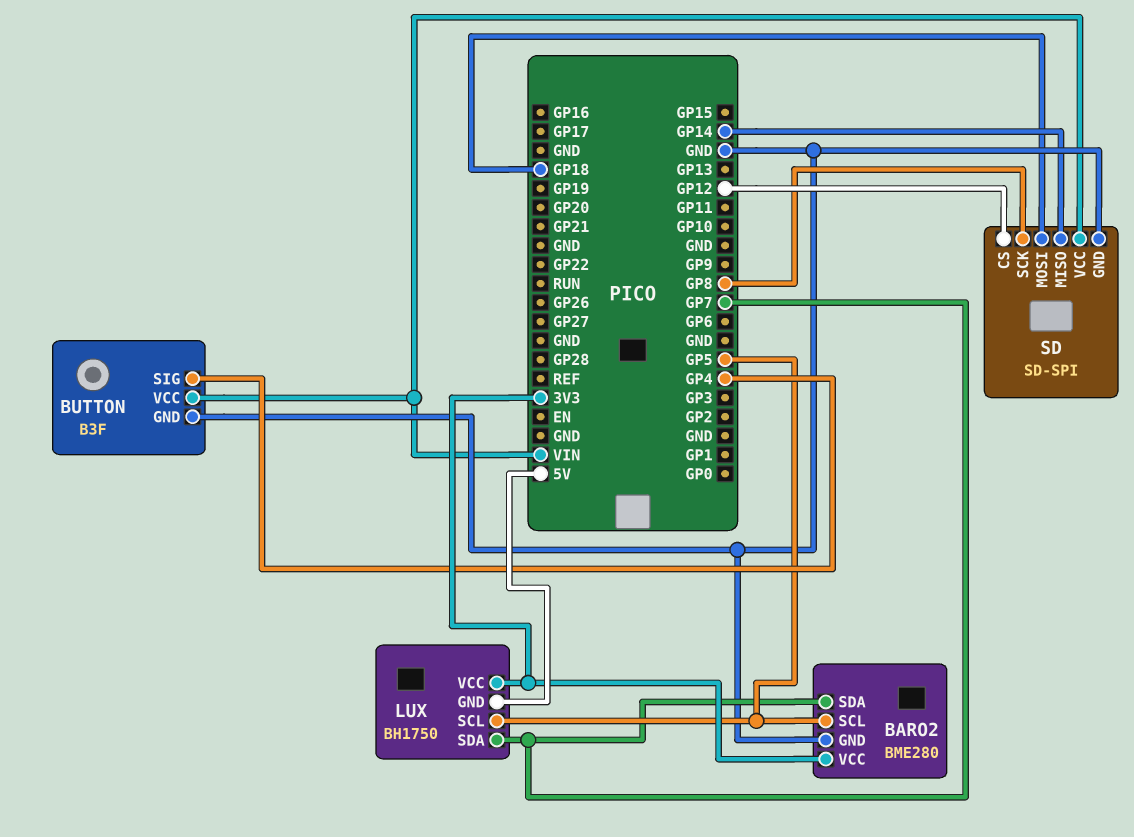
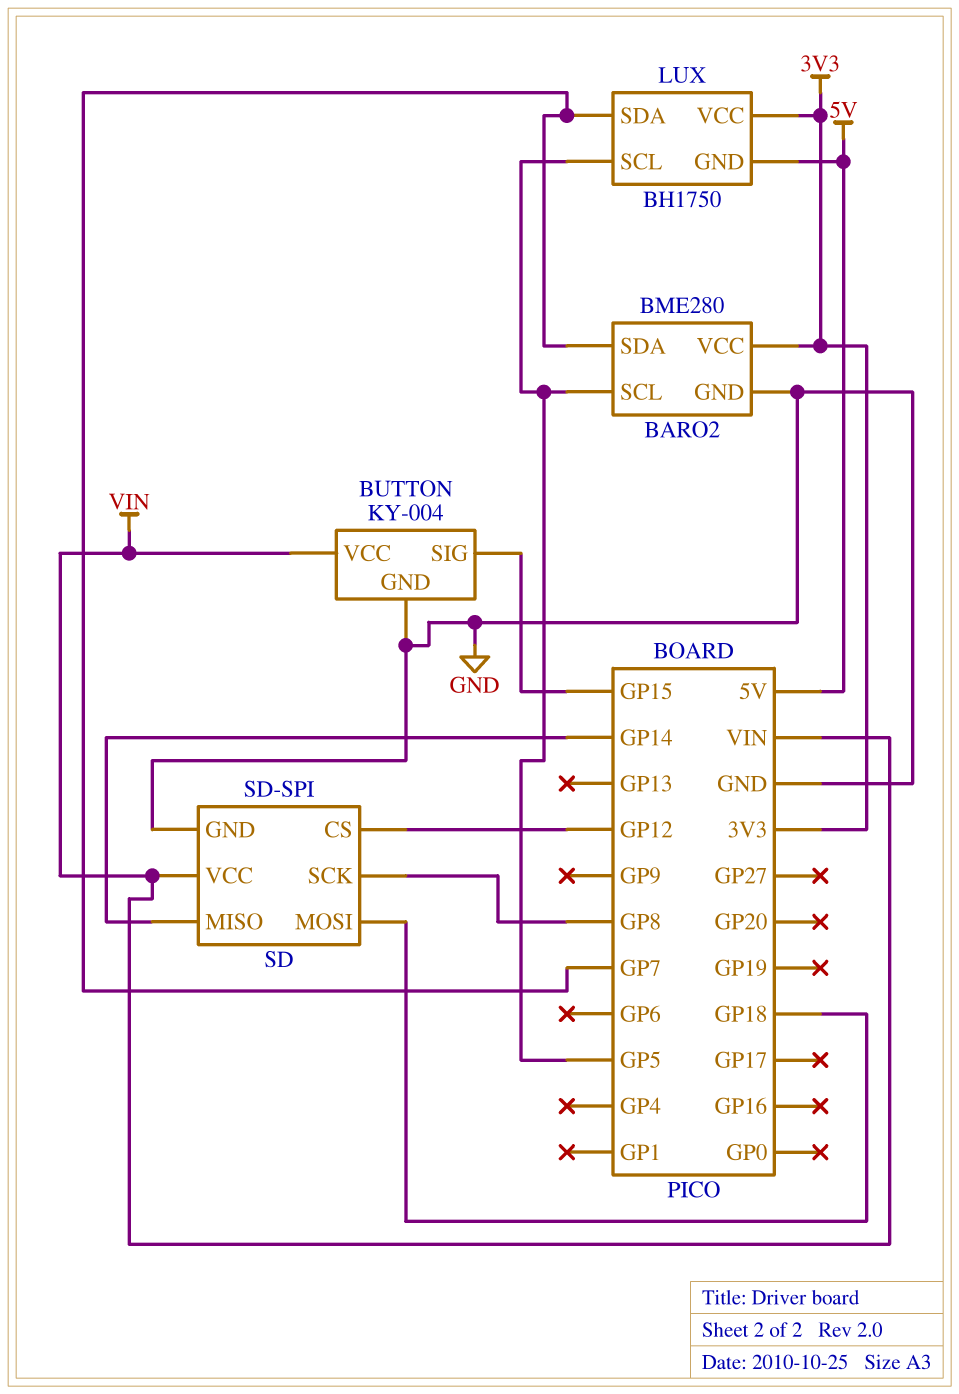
BUTTON: B3F -> KY-004
BUTTON pin SIG: GP4 -> GP15

